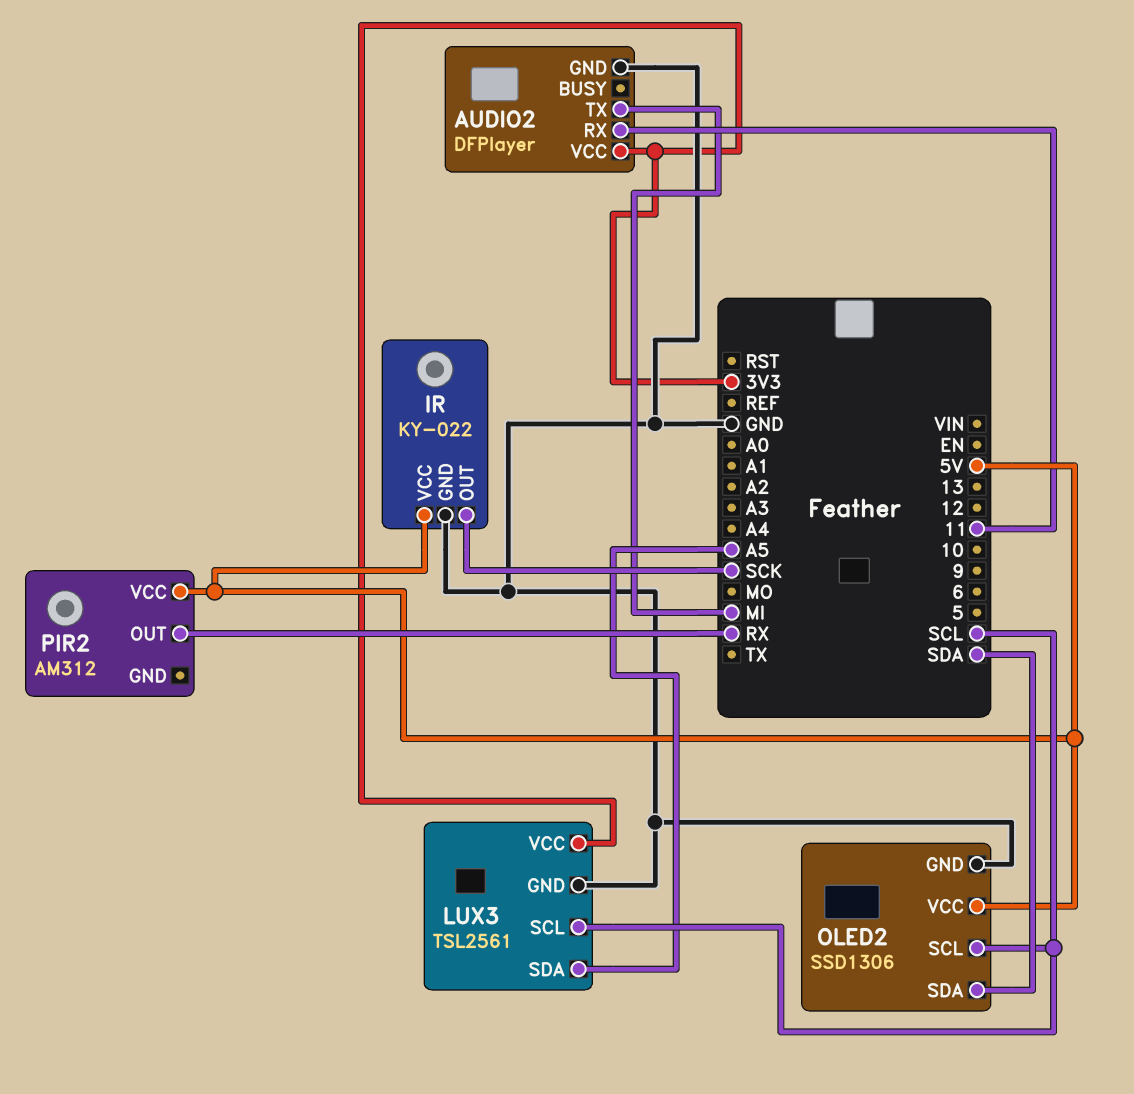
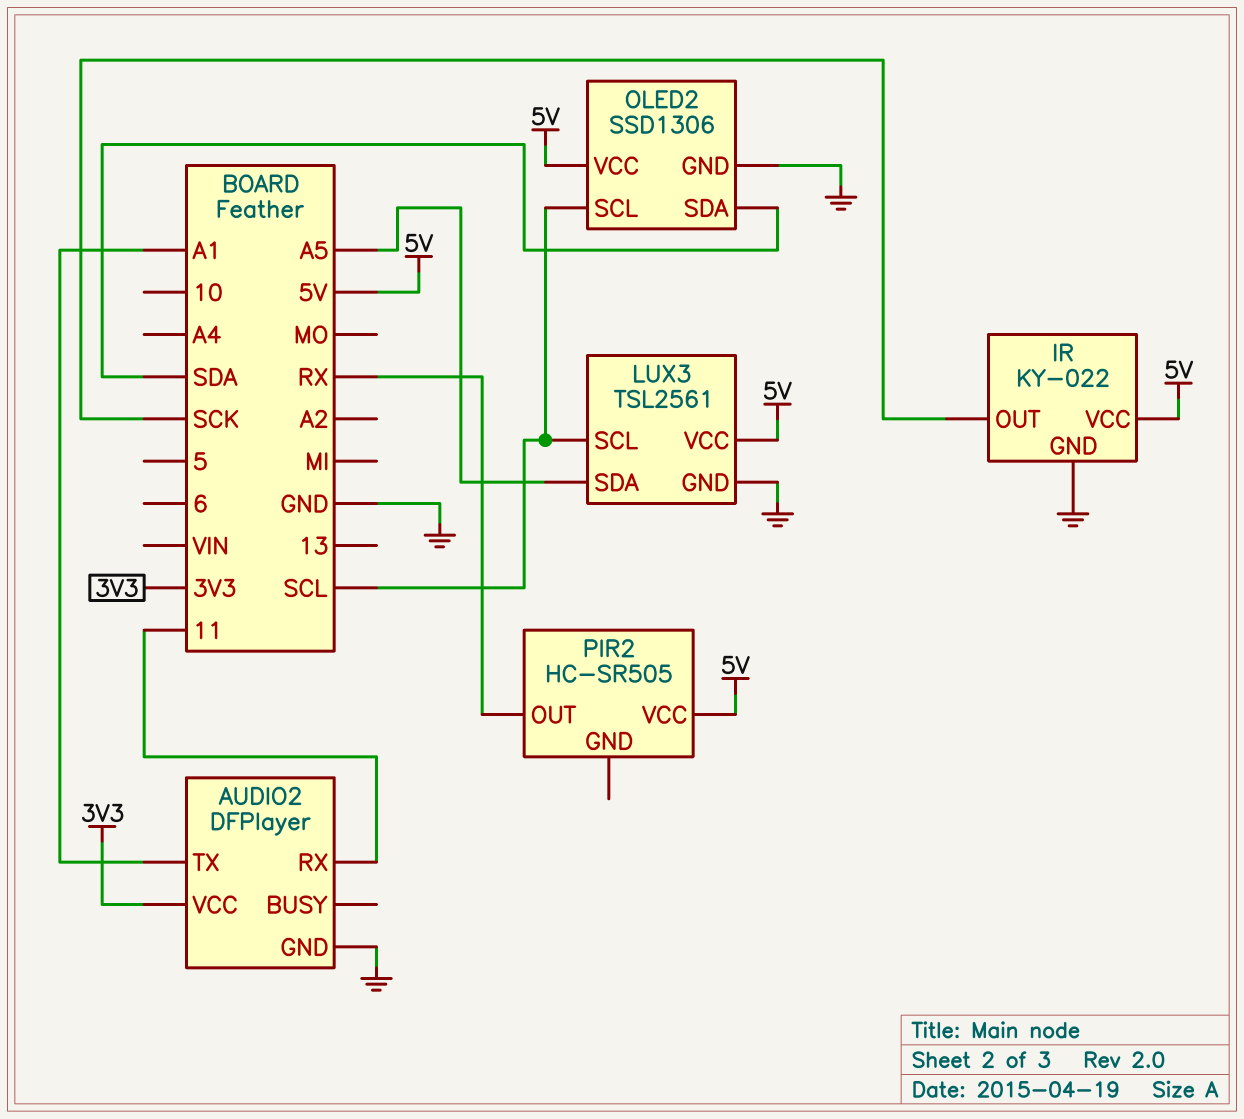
AUDIO2 pin TX: MI -> A1
LUX3 pin VCC: 3V3 -> 5V
PIR2: AM312 -> HC-SR505

